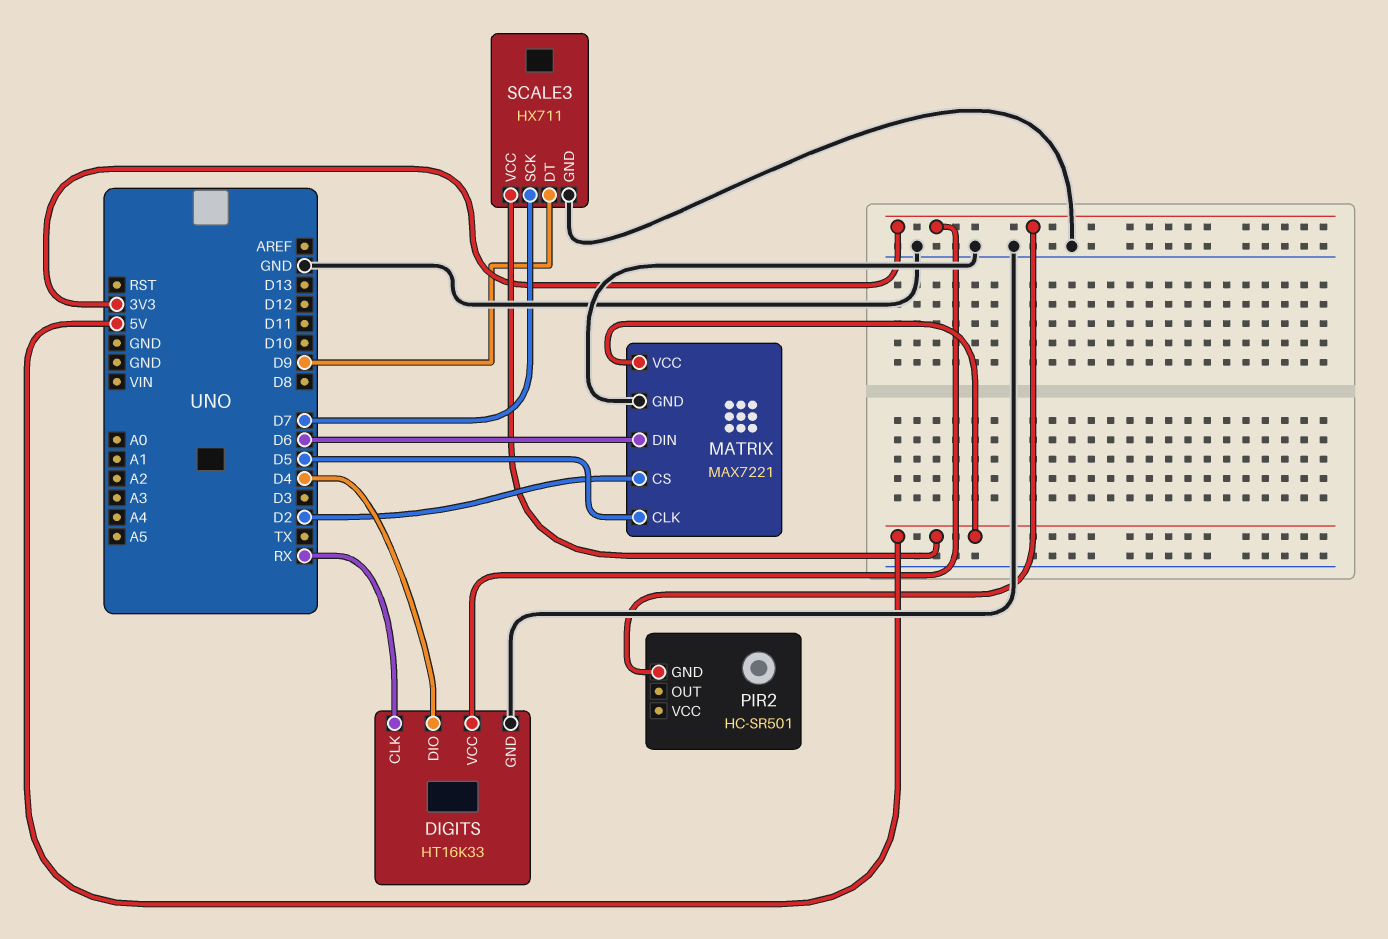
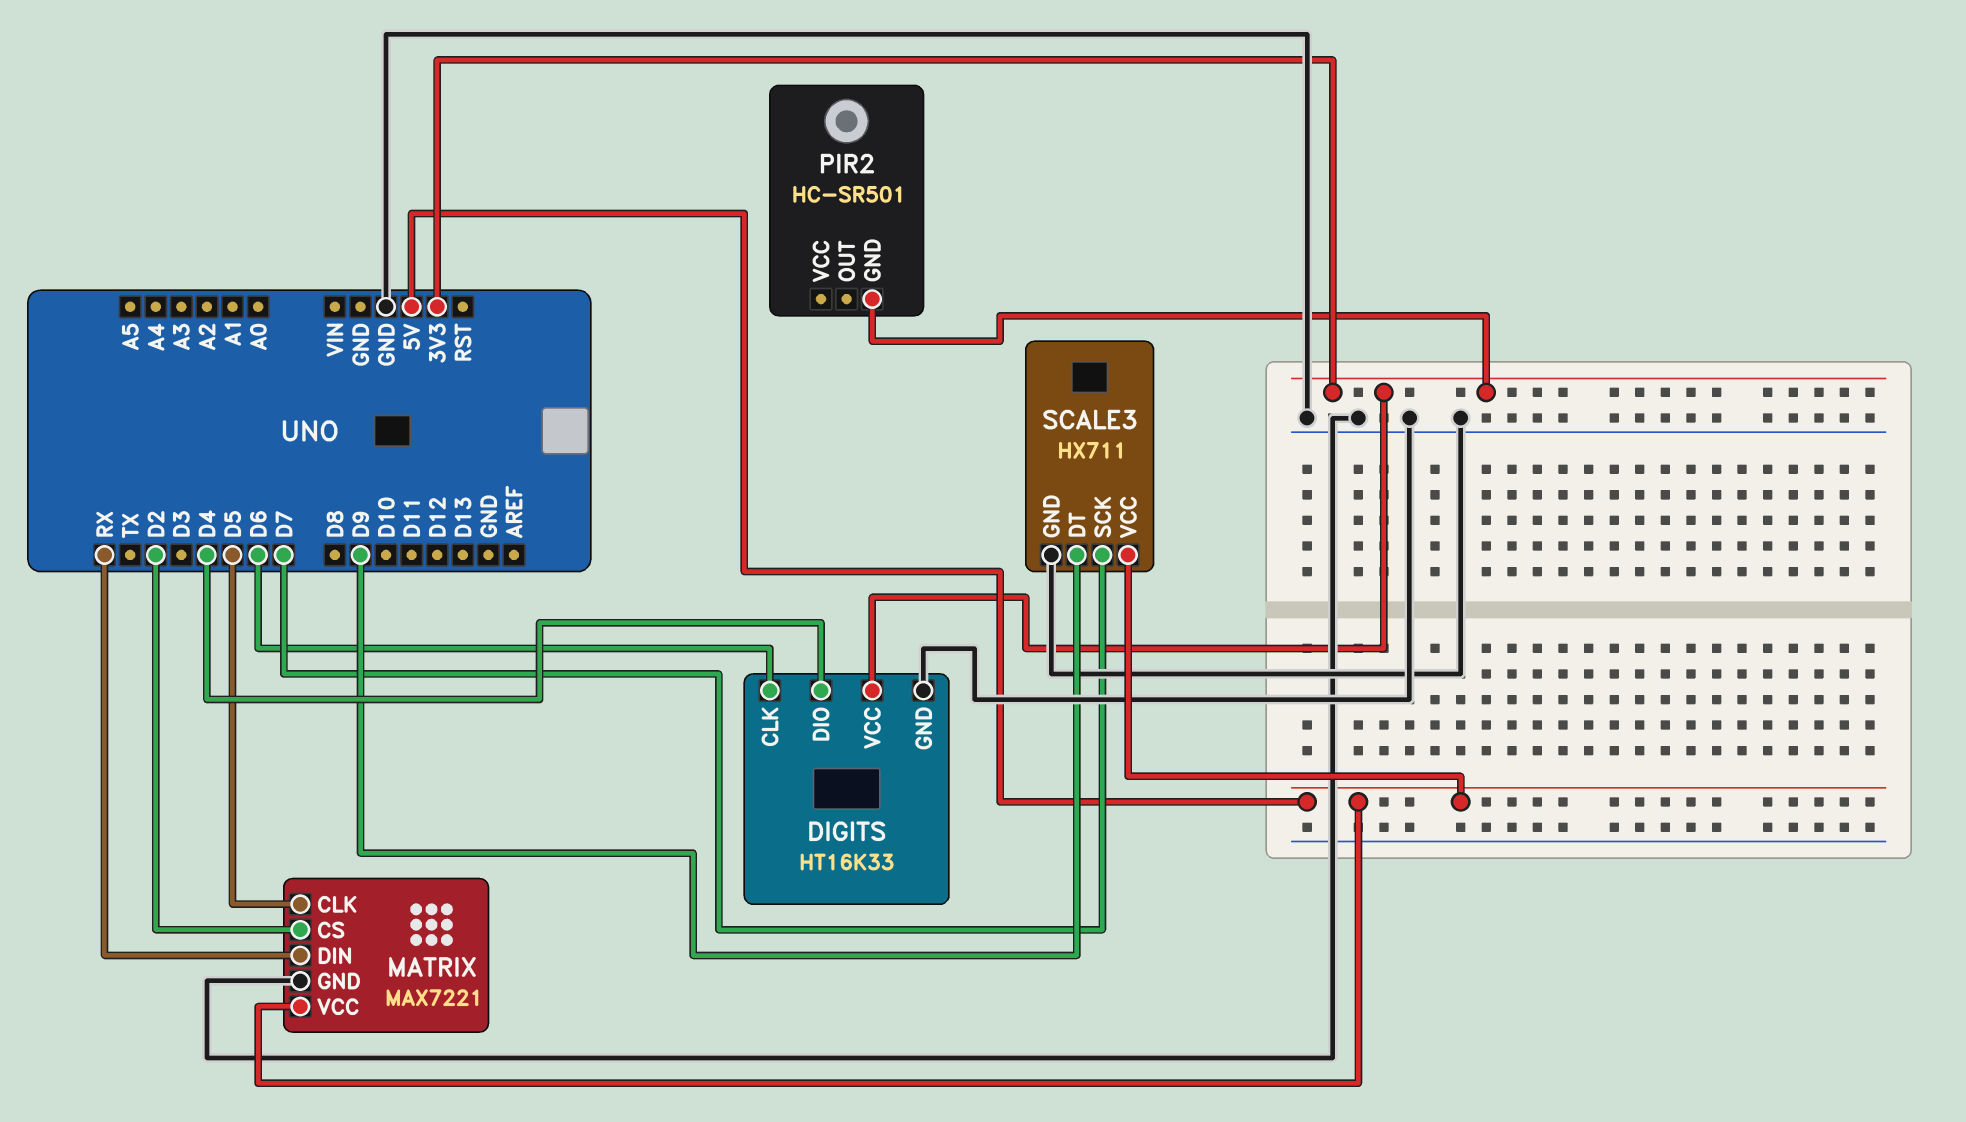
DIGITS pin CLK: RX -> D6
MATRIX pin DIN: D6 -> RX

